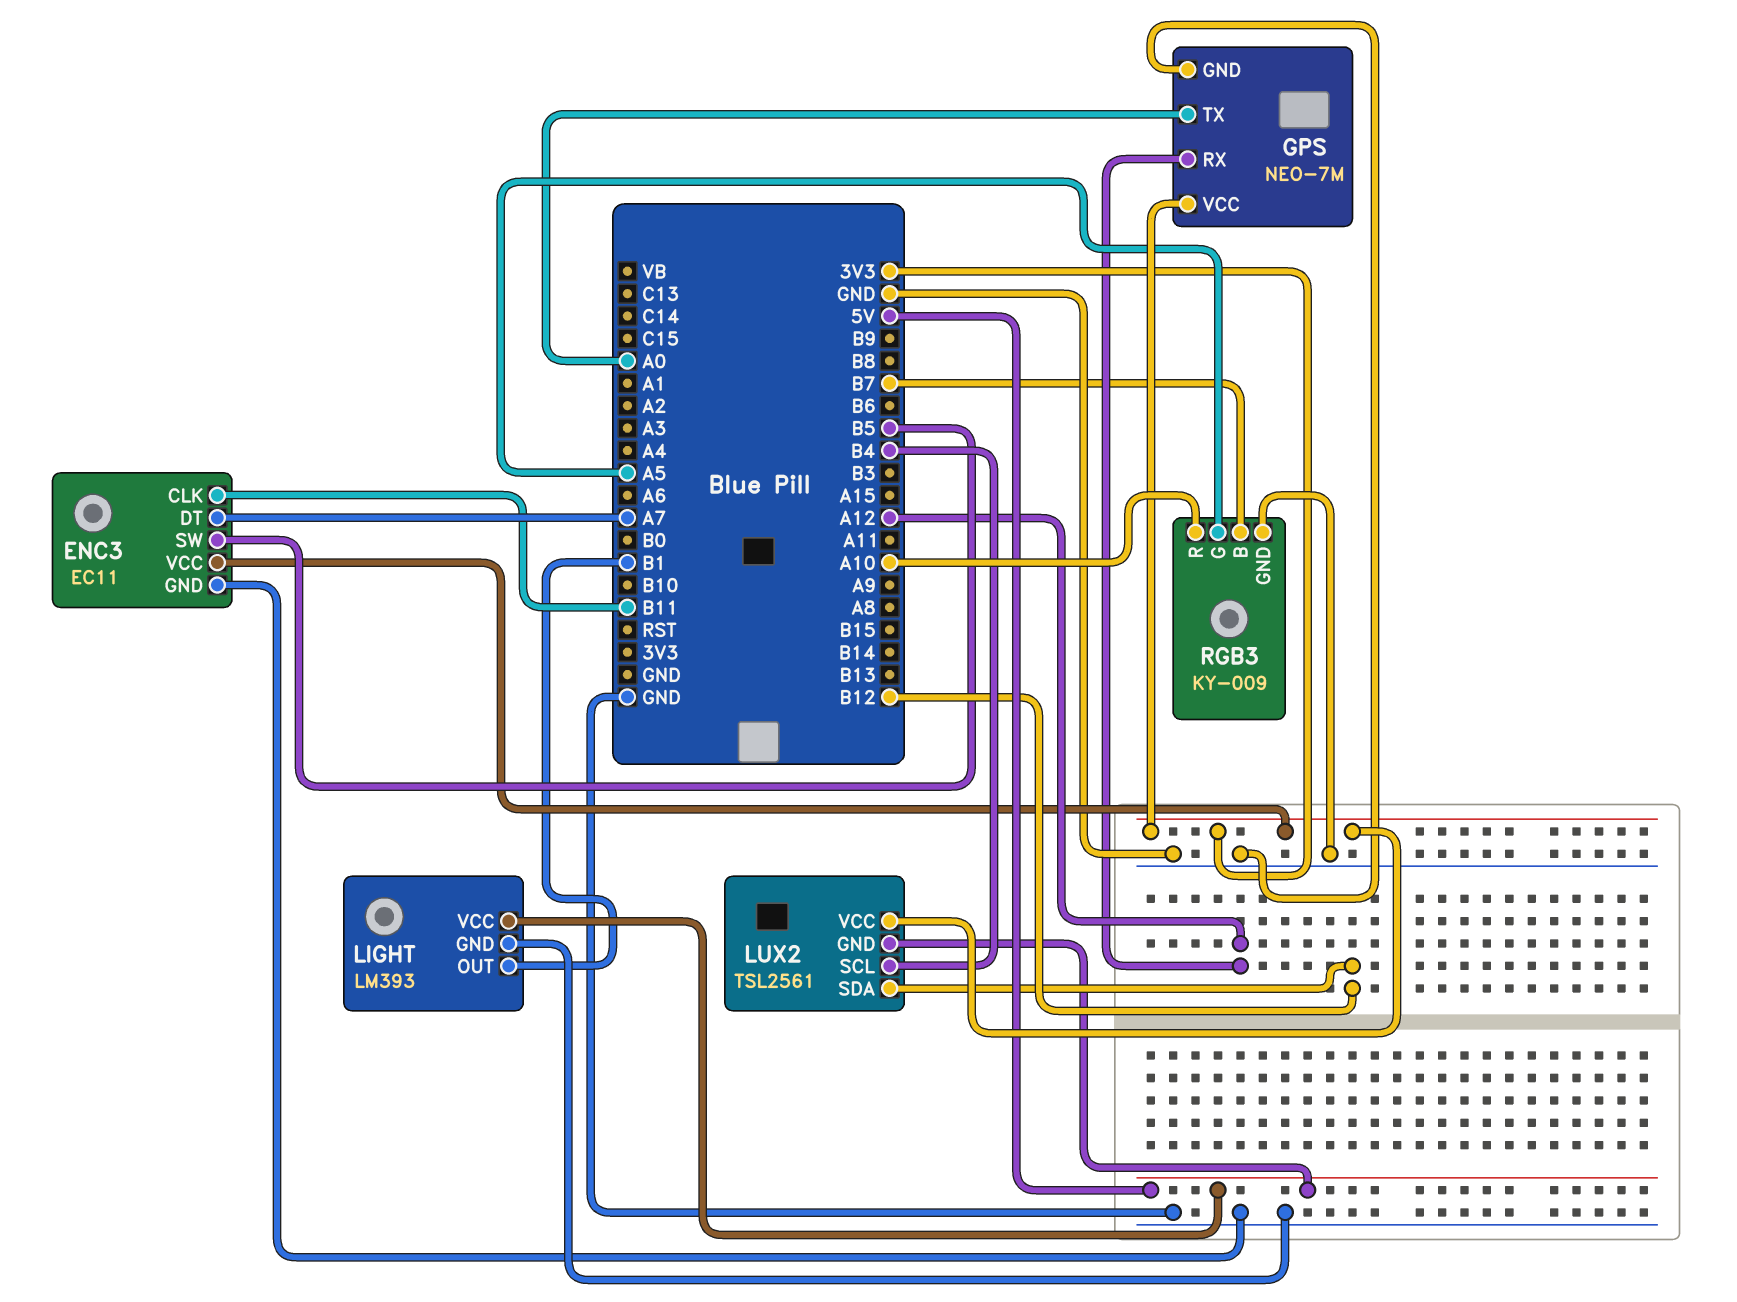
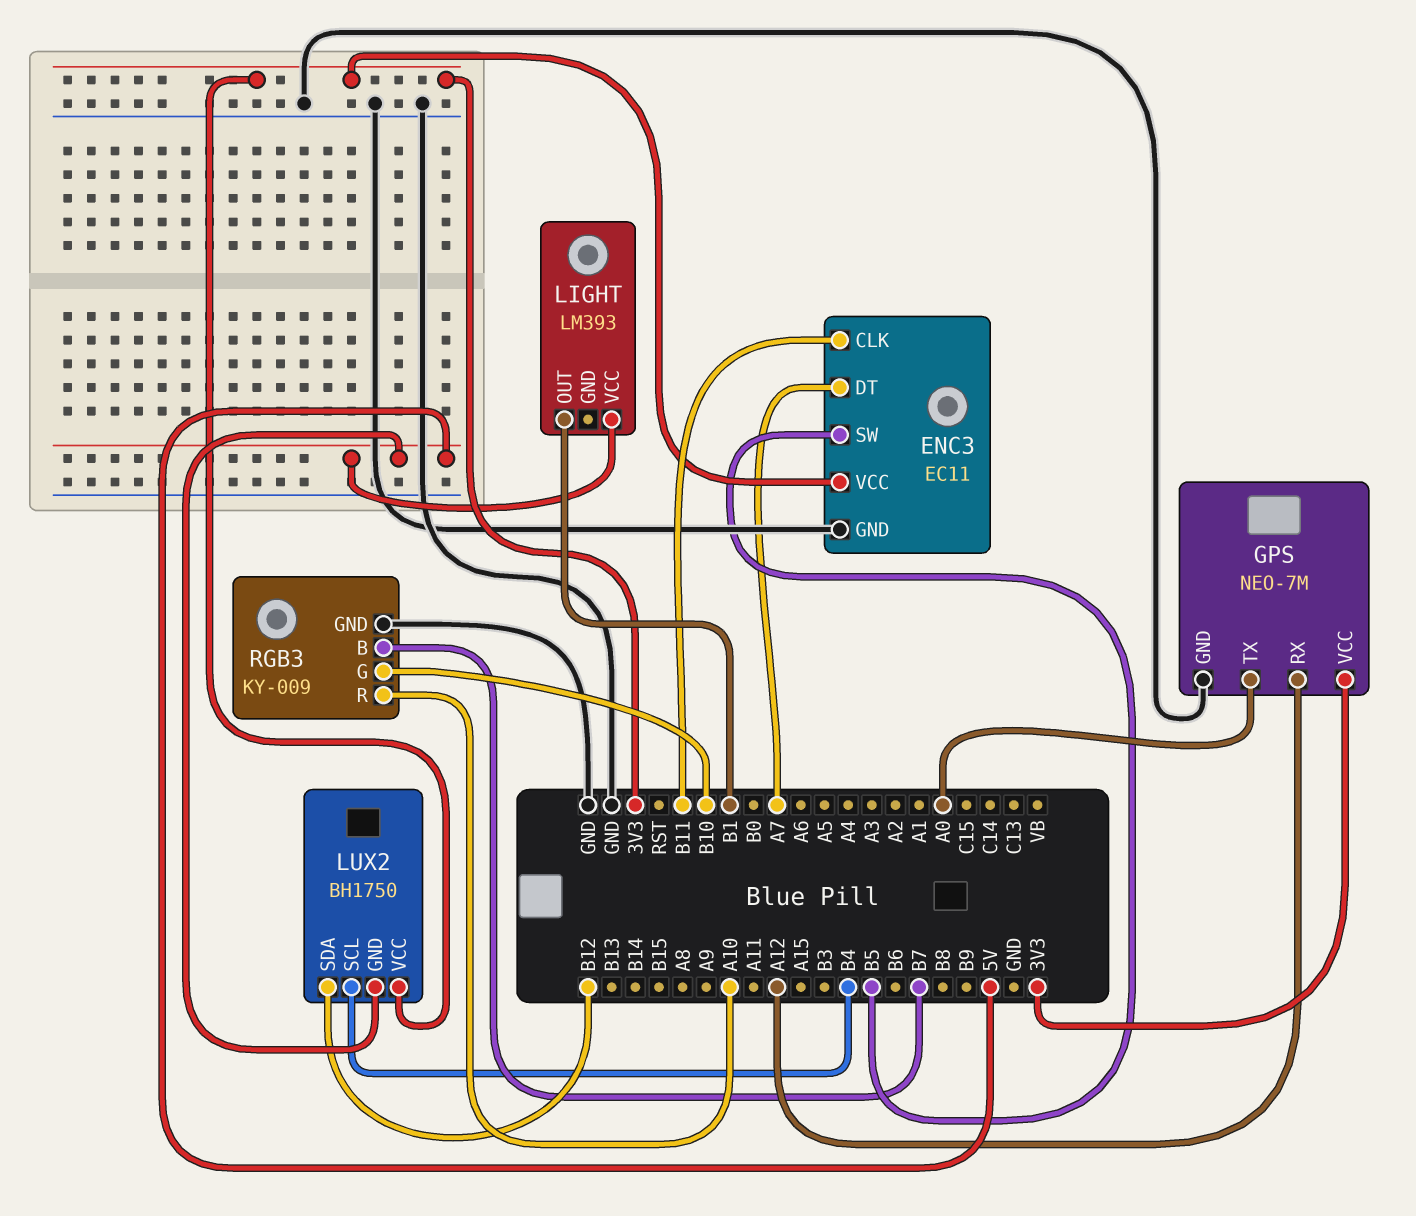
LIGHT pin GND: GND -> none
LUX2: TSL2561 -> BH1750
RGB3 pin G: A5 -> B10

